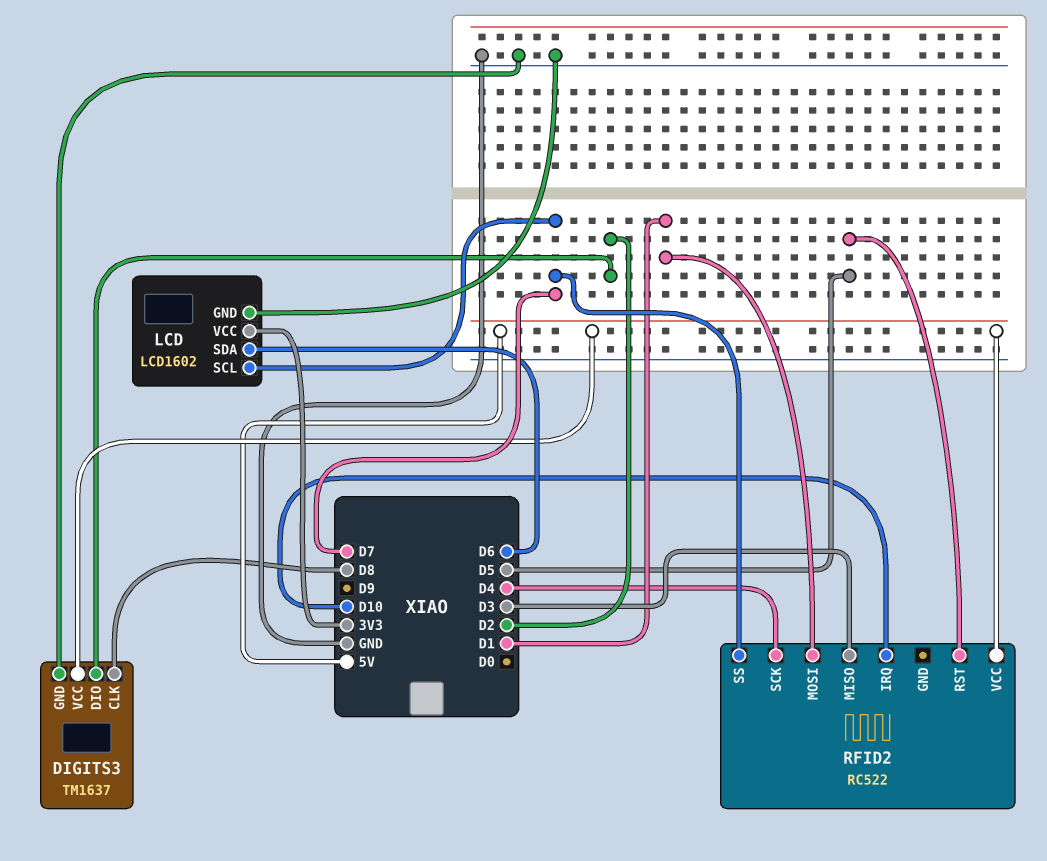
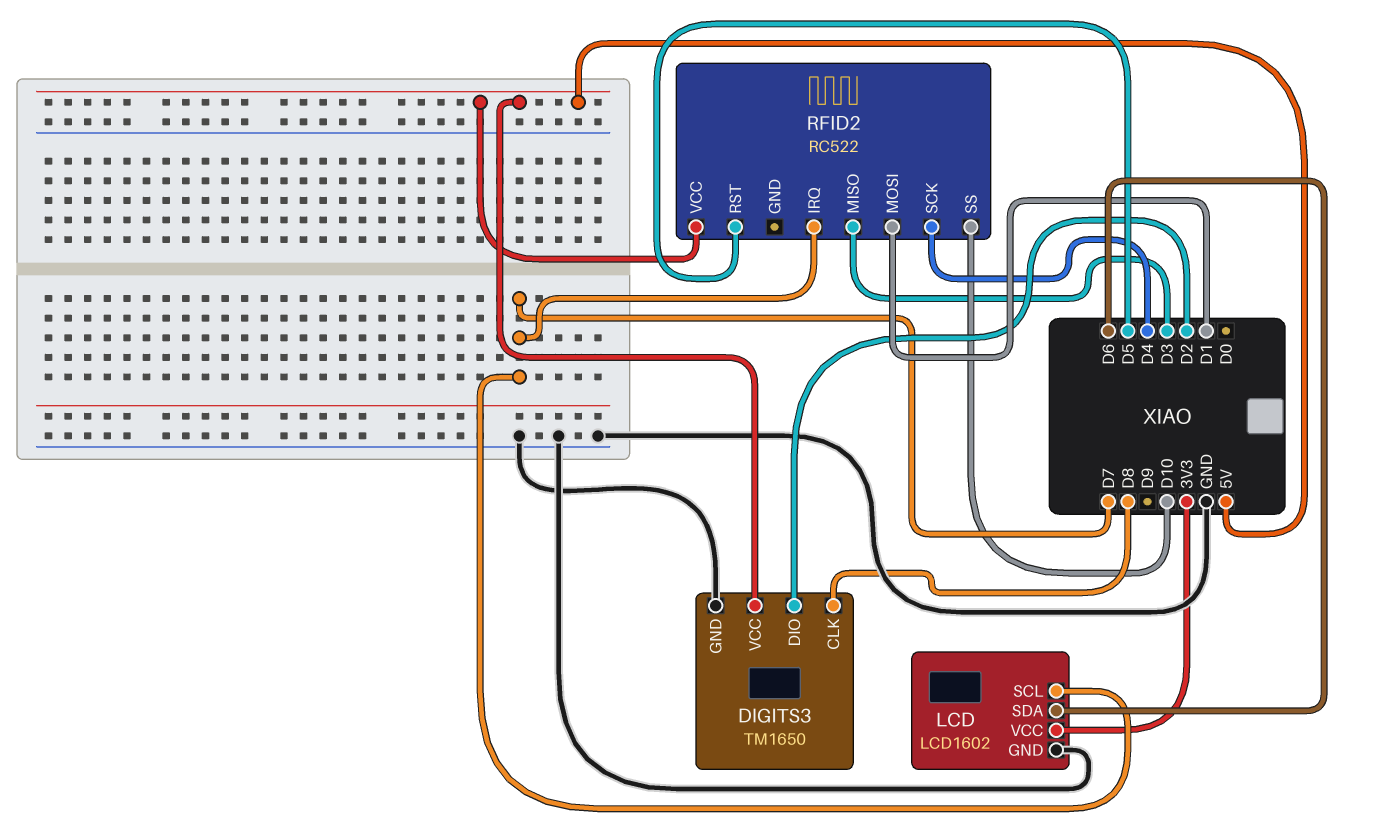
DIGITS3: TM1637 -> TM1650
RFID2 pin IRQ: D10 -> D7
RFID2 pin SS: D7 -> D10

